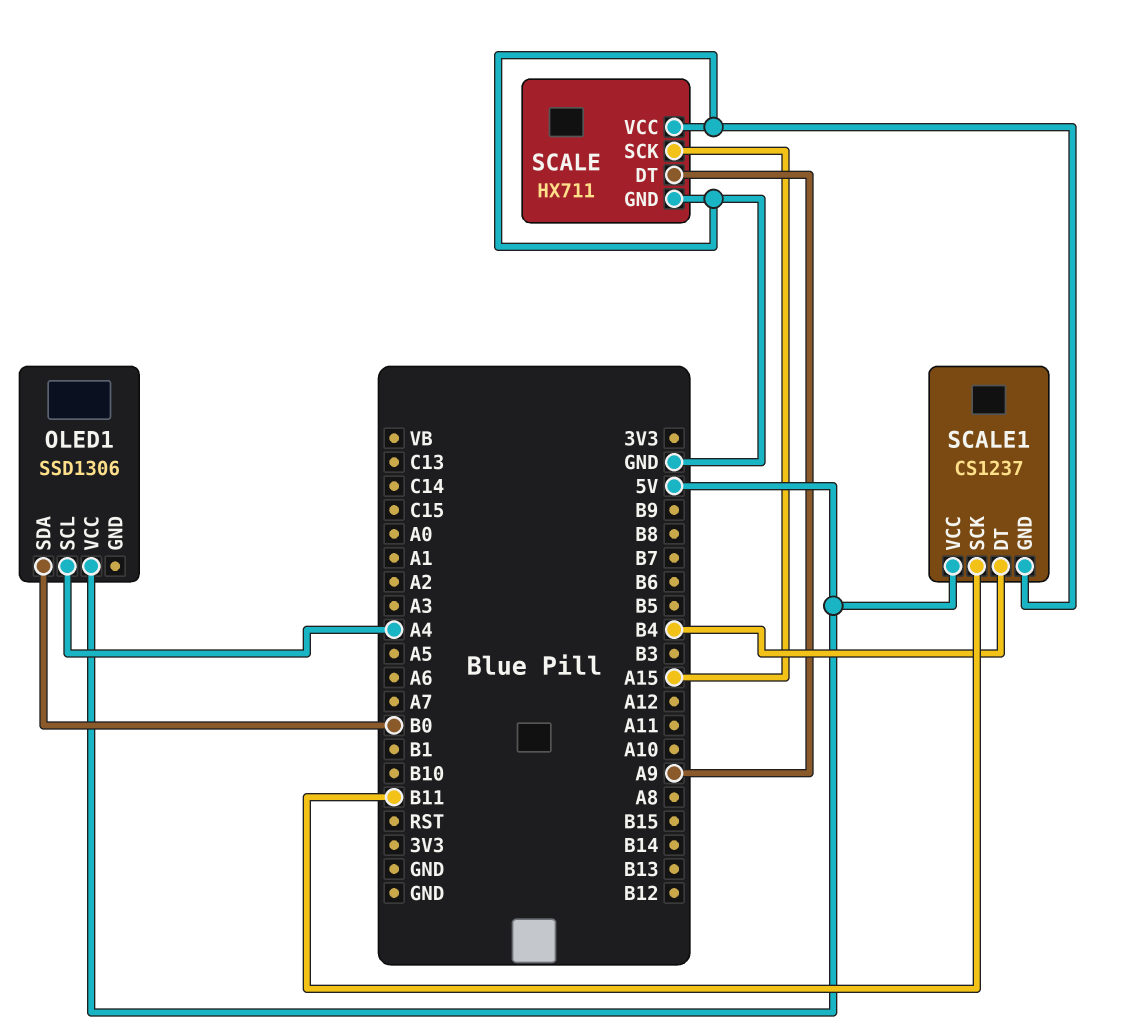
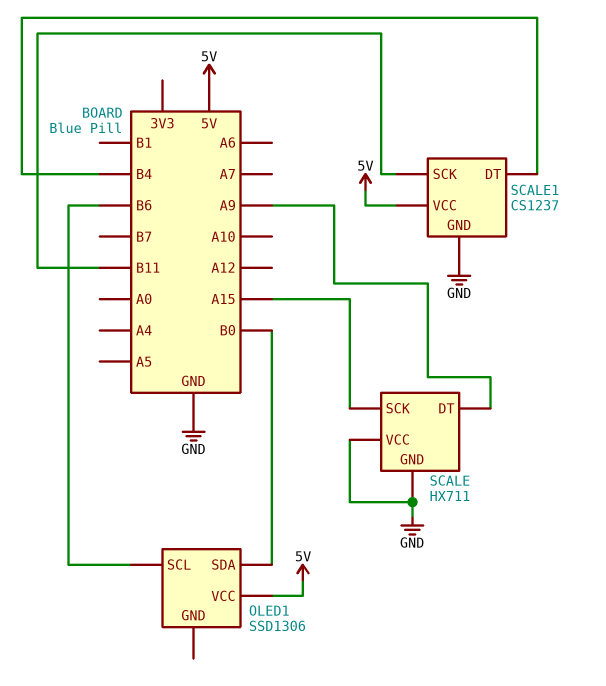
OLED1 pin SCL: A4 -> B6

